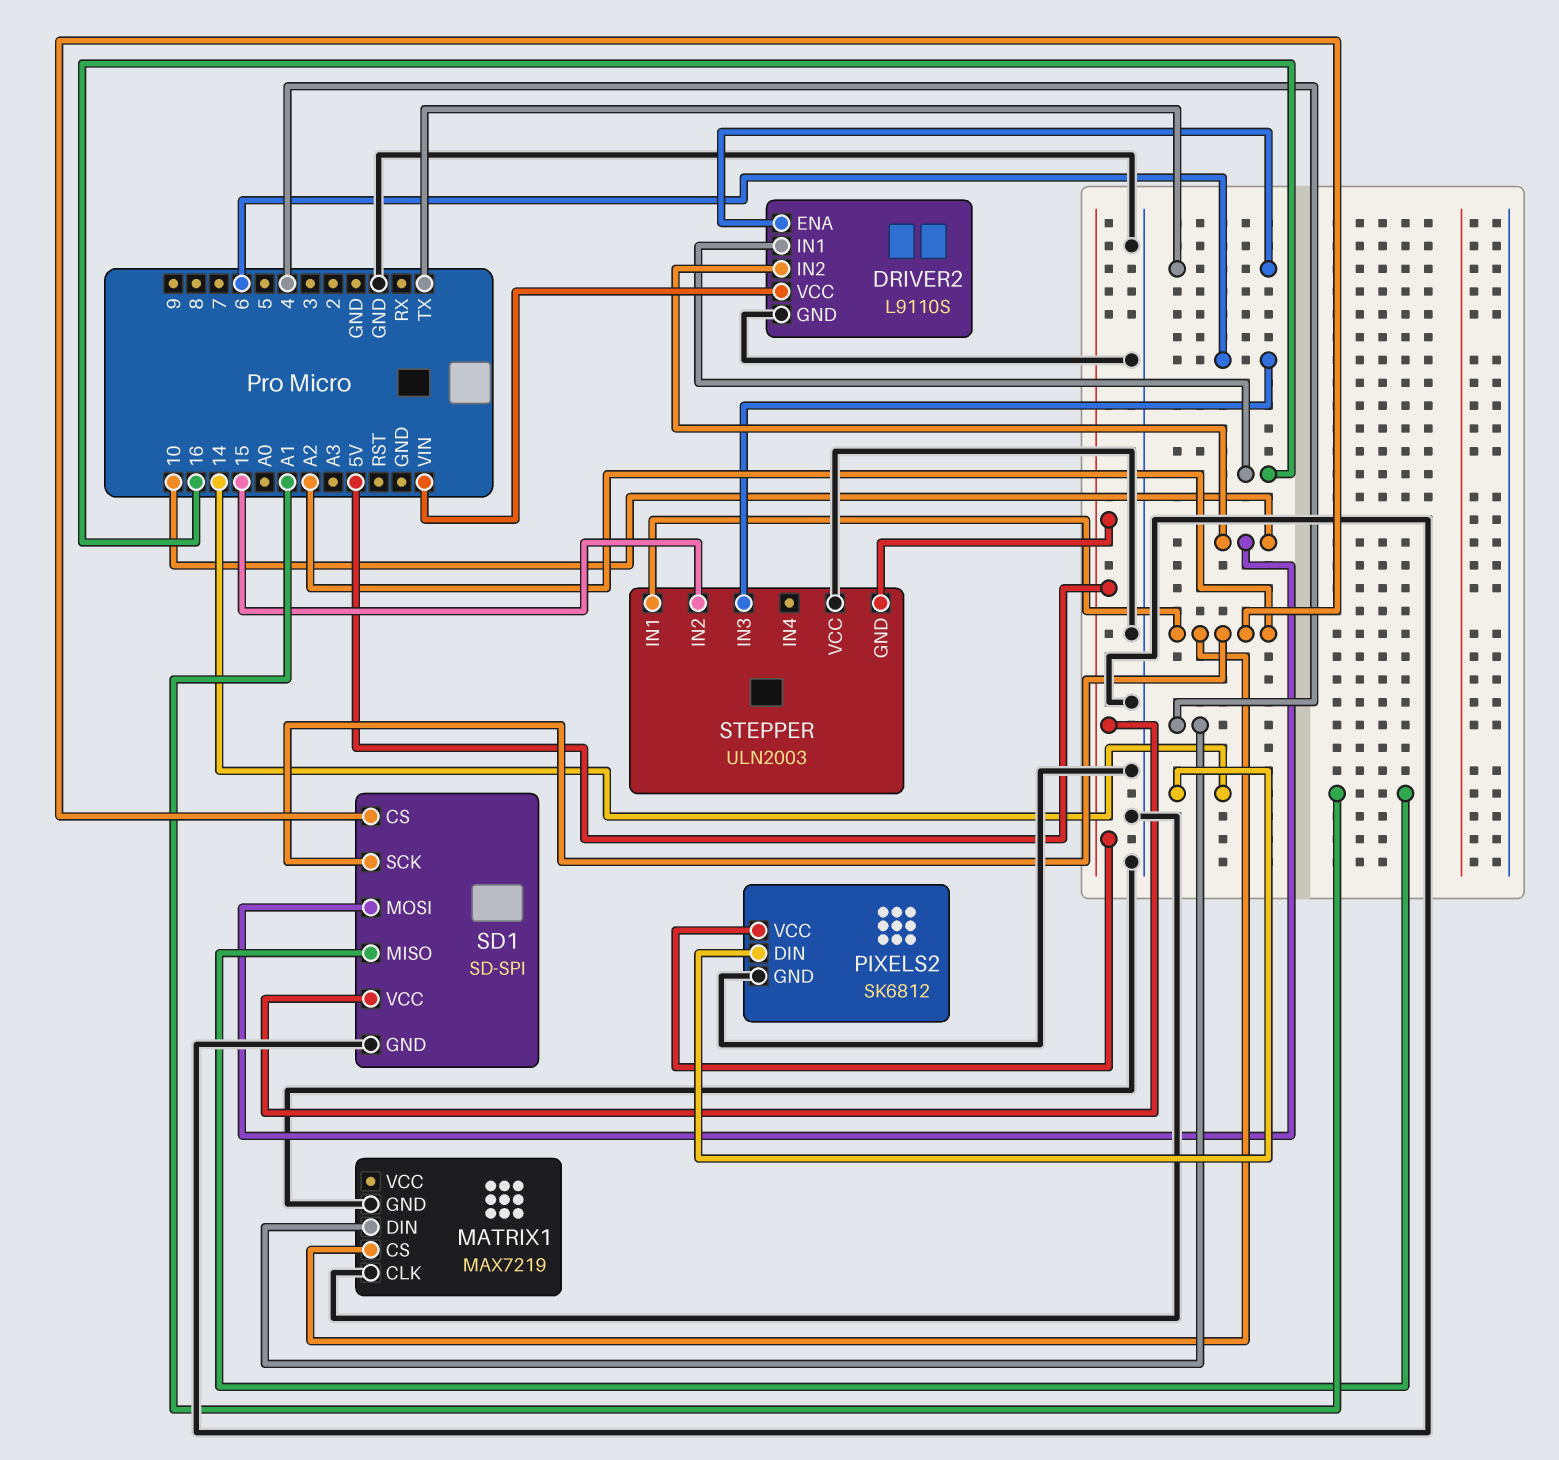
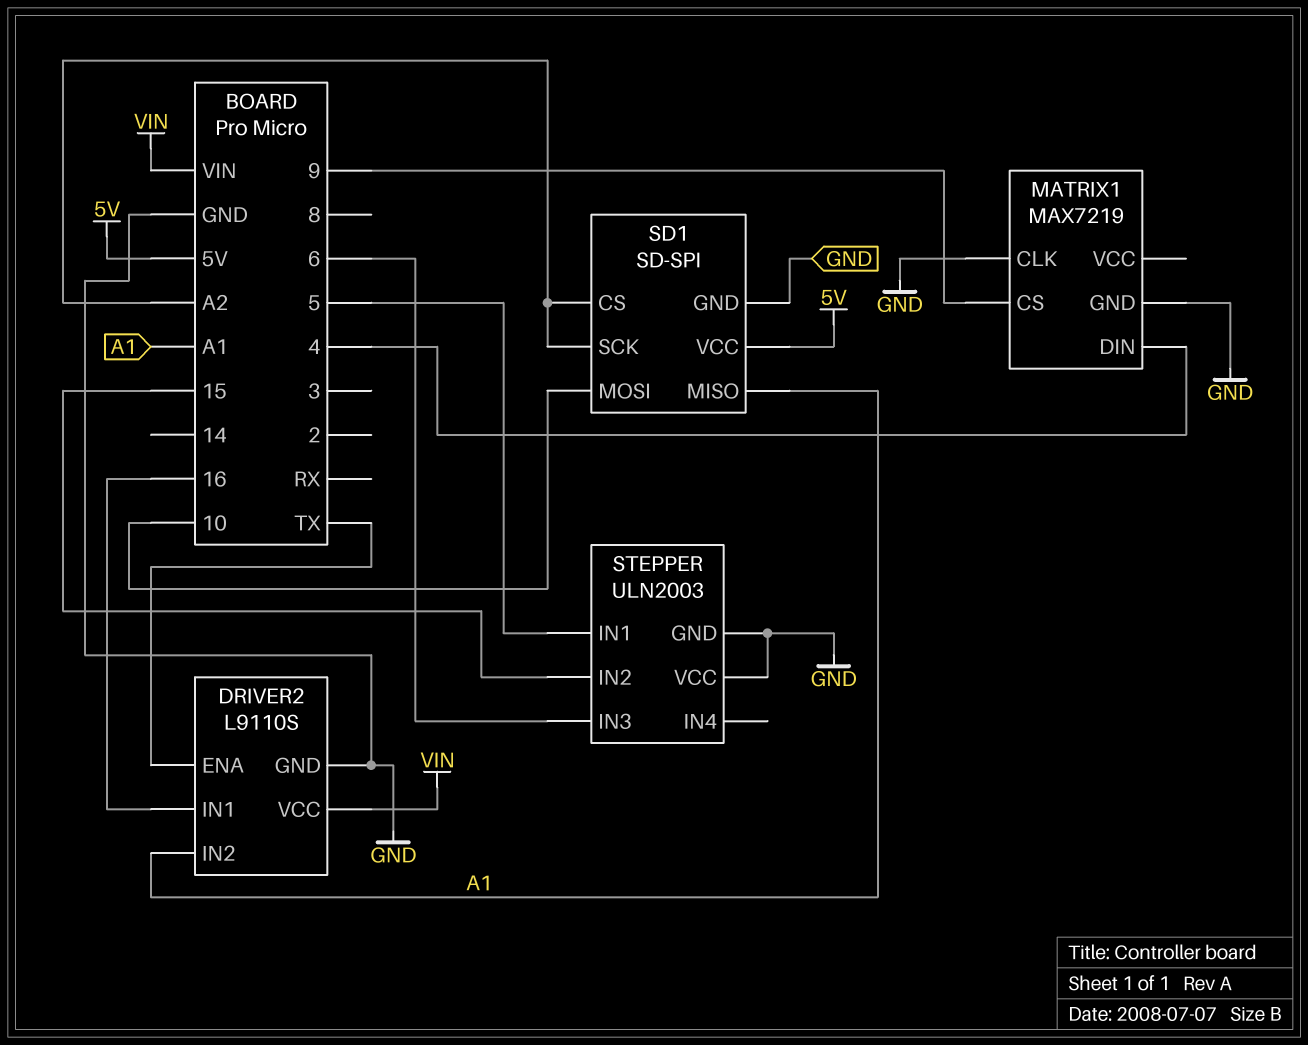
DRIVER2 pin IN2: 10 -> A1
MATRIX1 pin CS: A2 -> 9
PIXELS2: SK6812 -> none
PIXELS2 pin DIN: 14 -> none
PIXELS2 pin GND: GND -> none
PIXELS2 pin VCC: 5V -> none
STEPPER pin GND: 5V -> GND
STEPPER pin IN1: A2 -> 5

